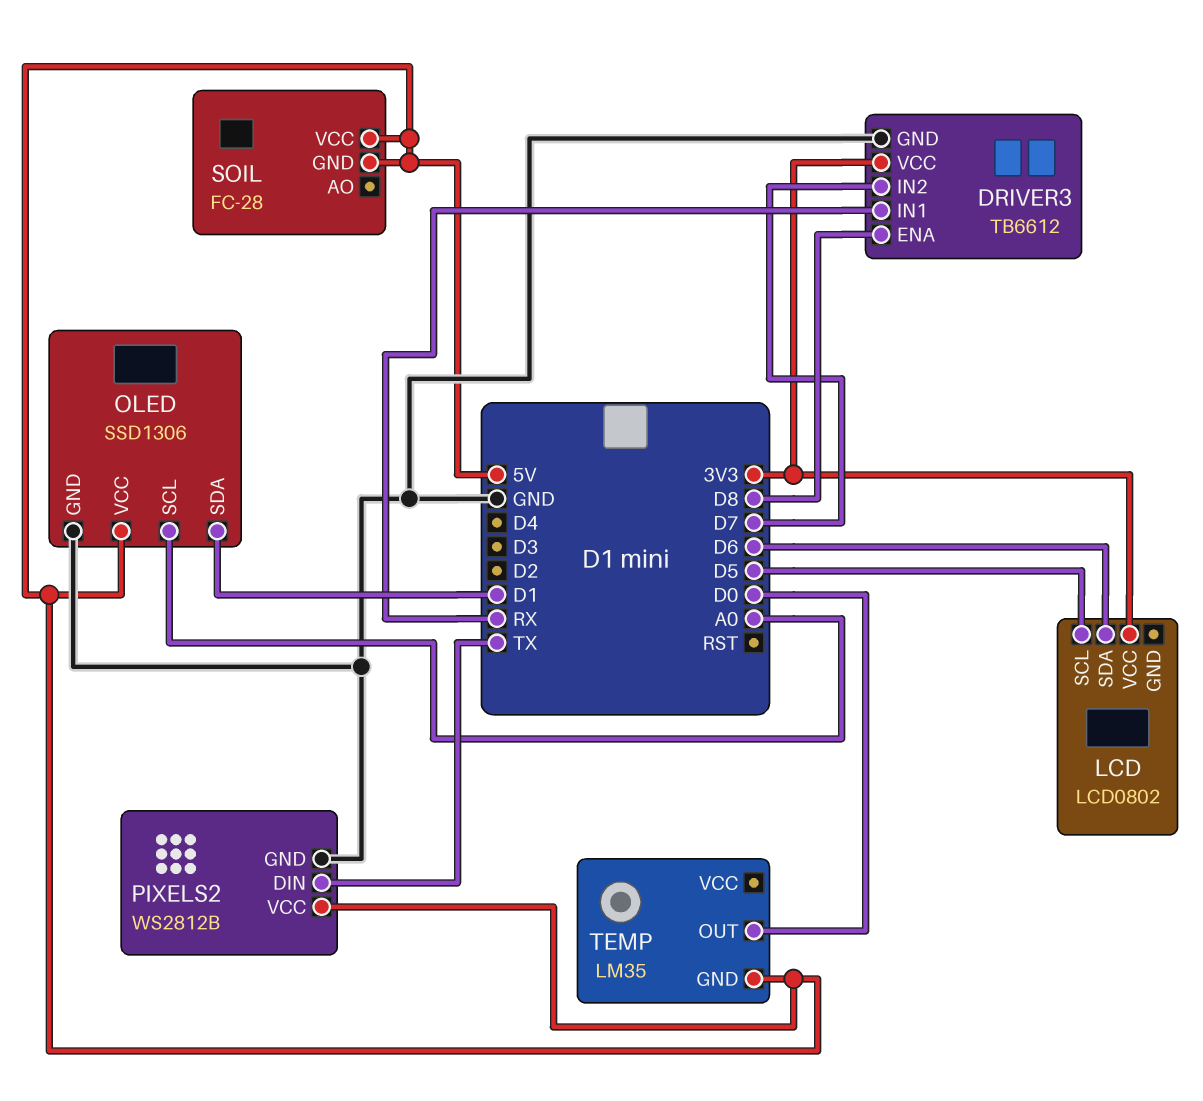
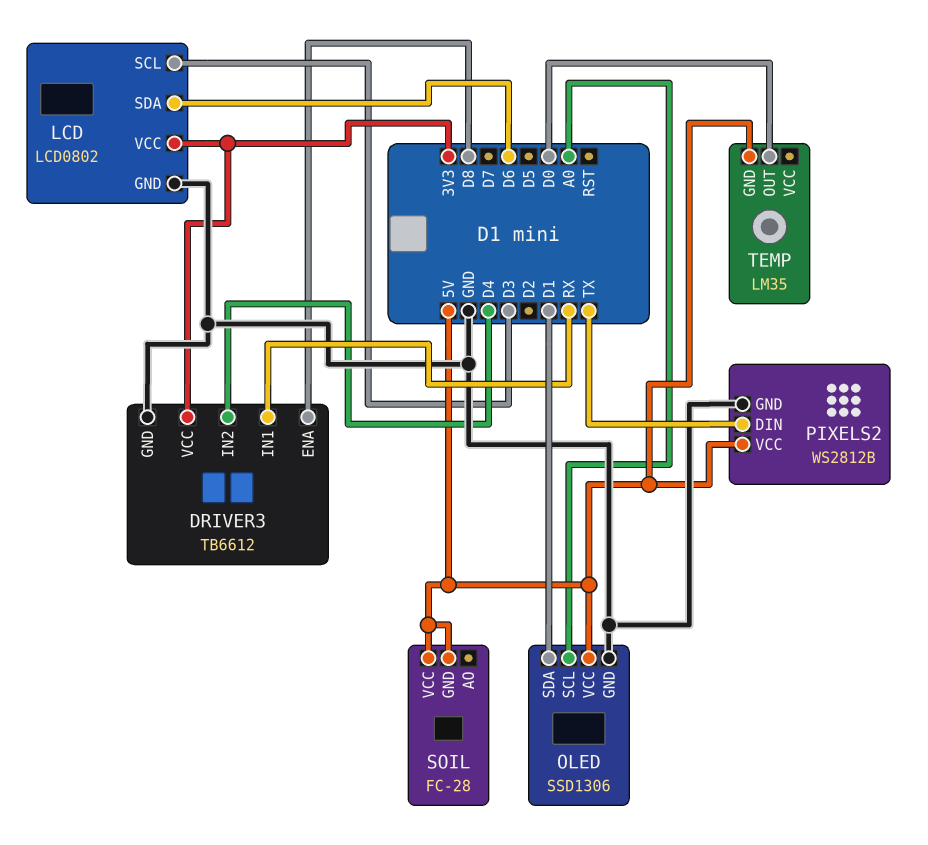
DRIVER3 pin IN2: D7 -> D4
LCD pin GND: none -> GND
LCD pin SCL: D5 -> D3

